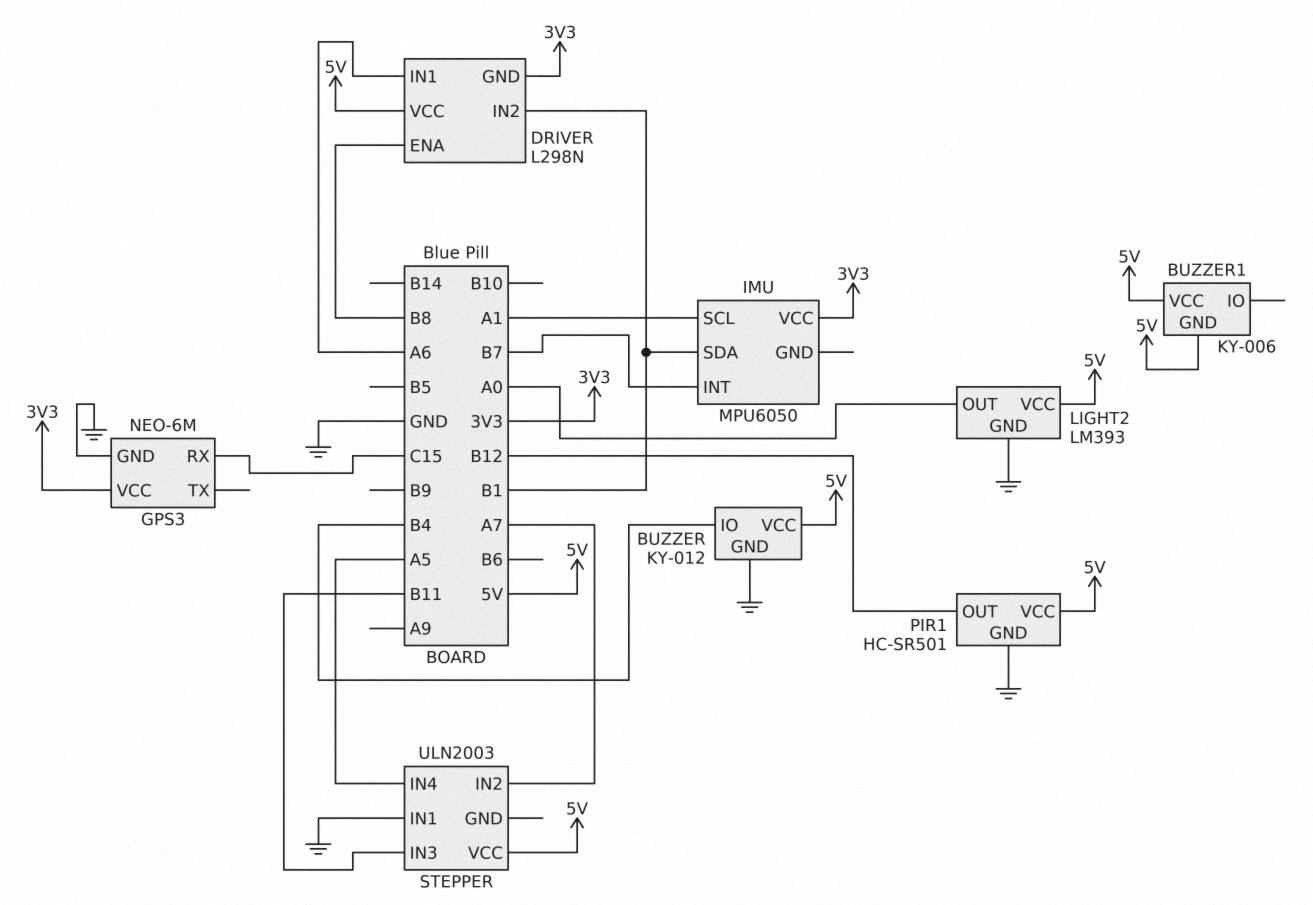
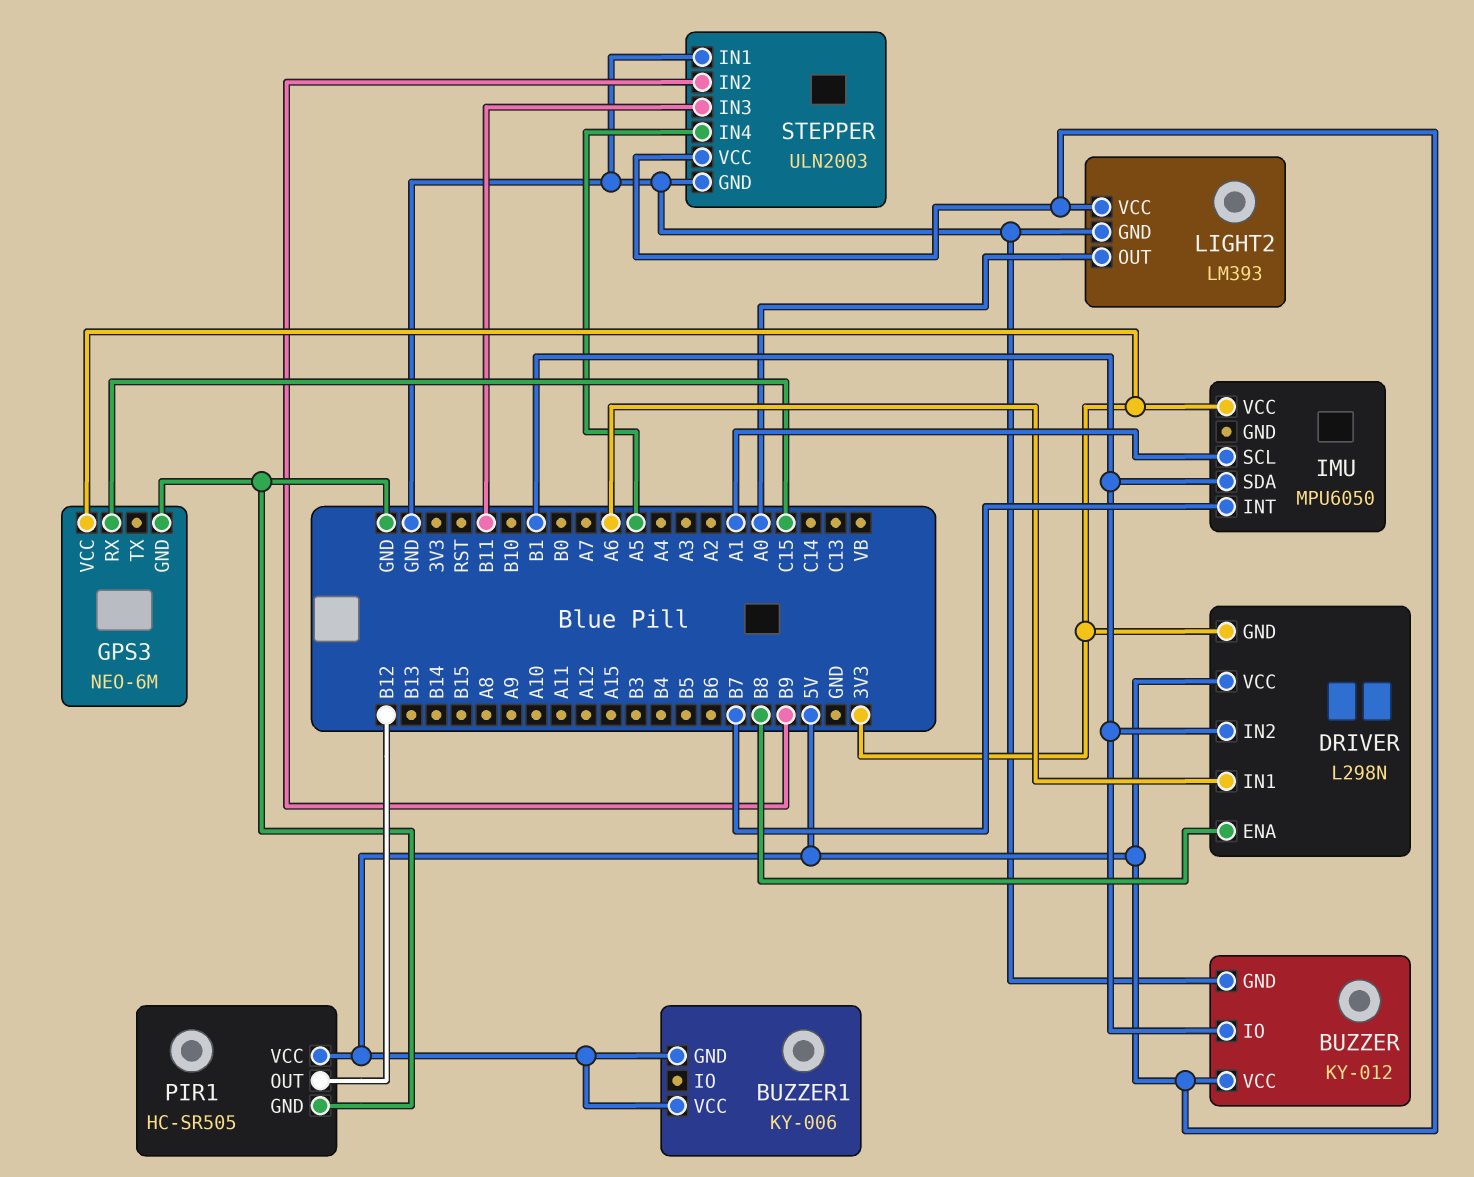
BUZZER pin IO: B4 -> B1
PIR1: HC-SR501 -> HC-SR505
STEPPER pin GND: none -> GND
STEPPER pin IN2: A7 -> B9

